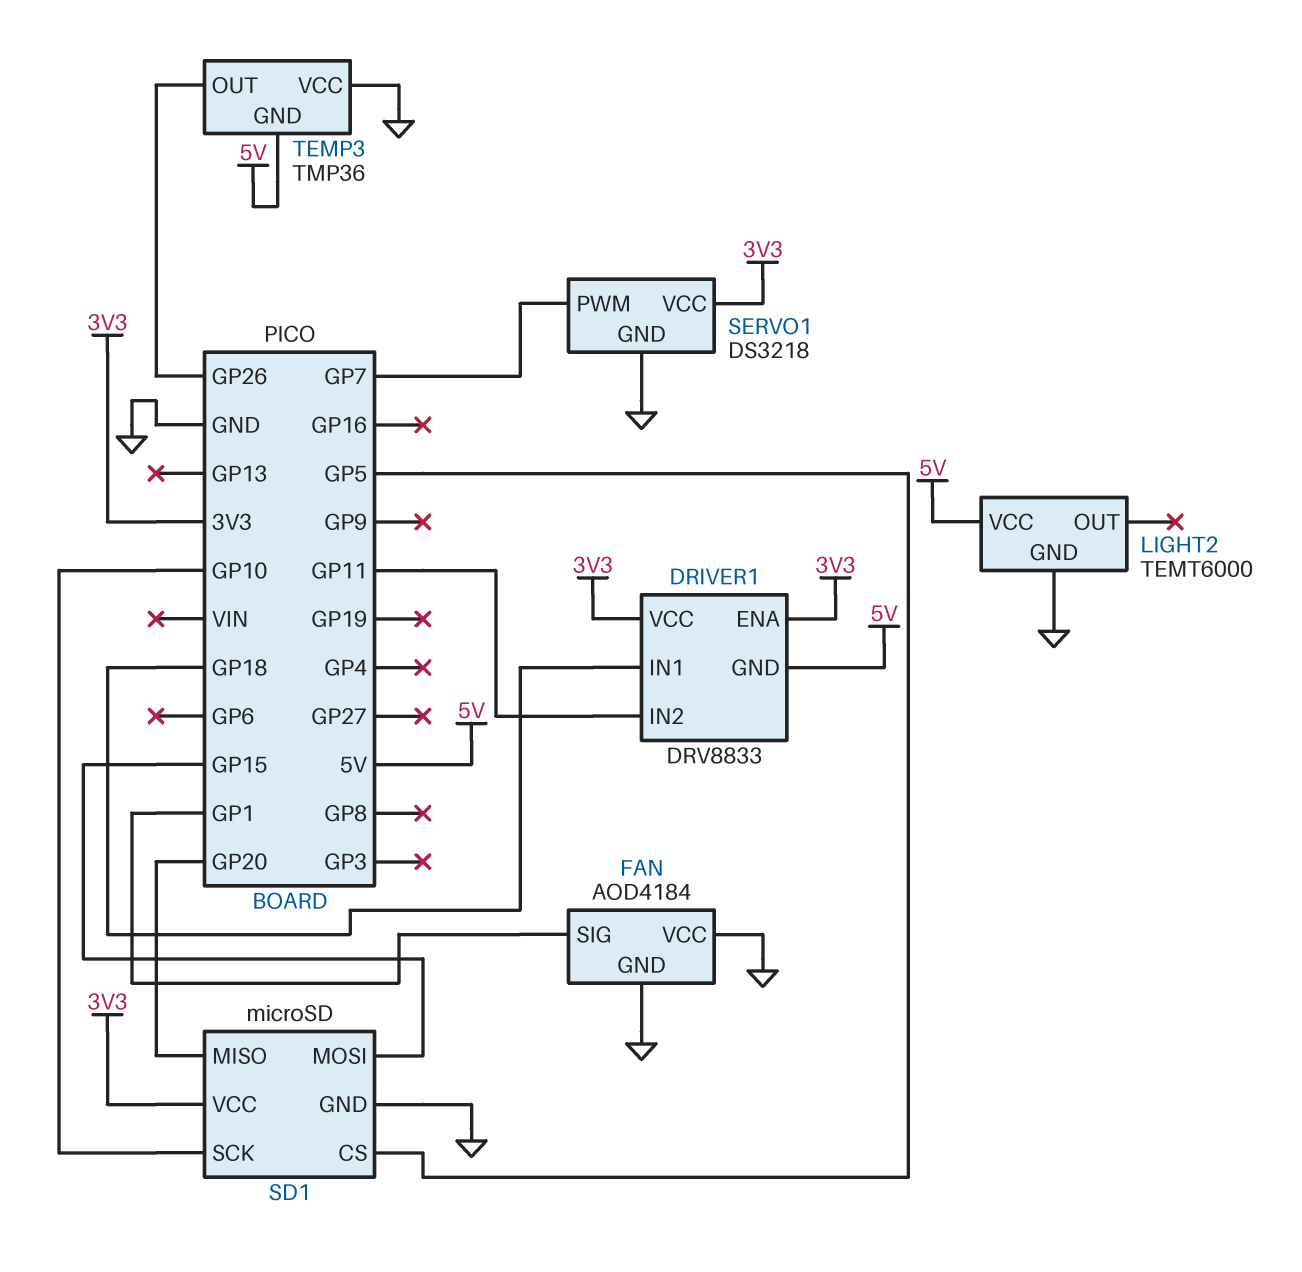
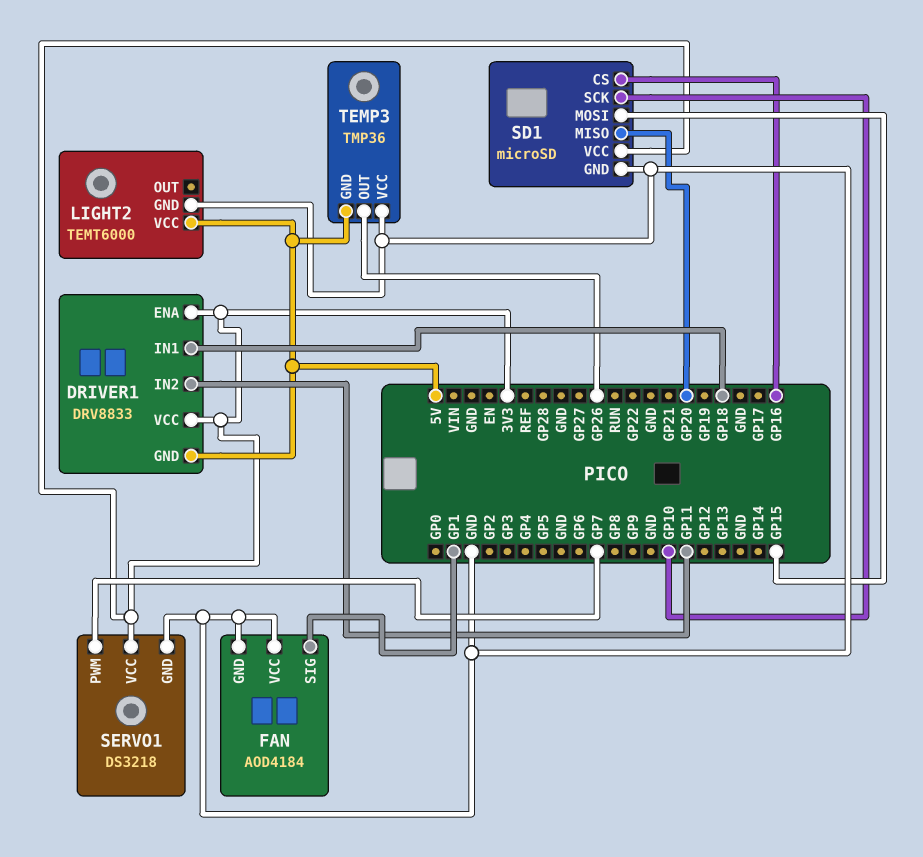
SD1 pin CS: GP5 -> GP16

